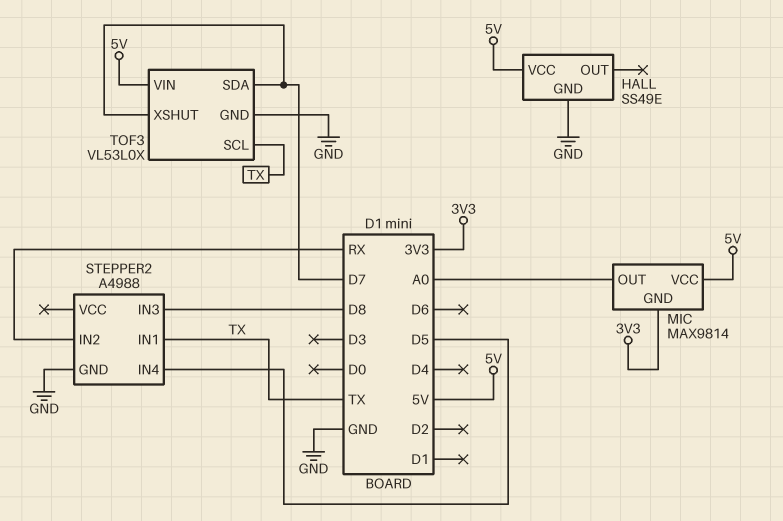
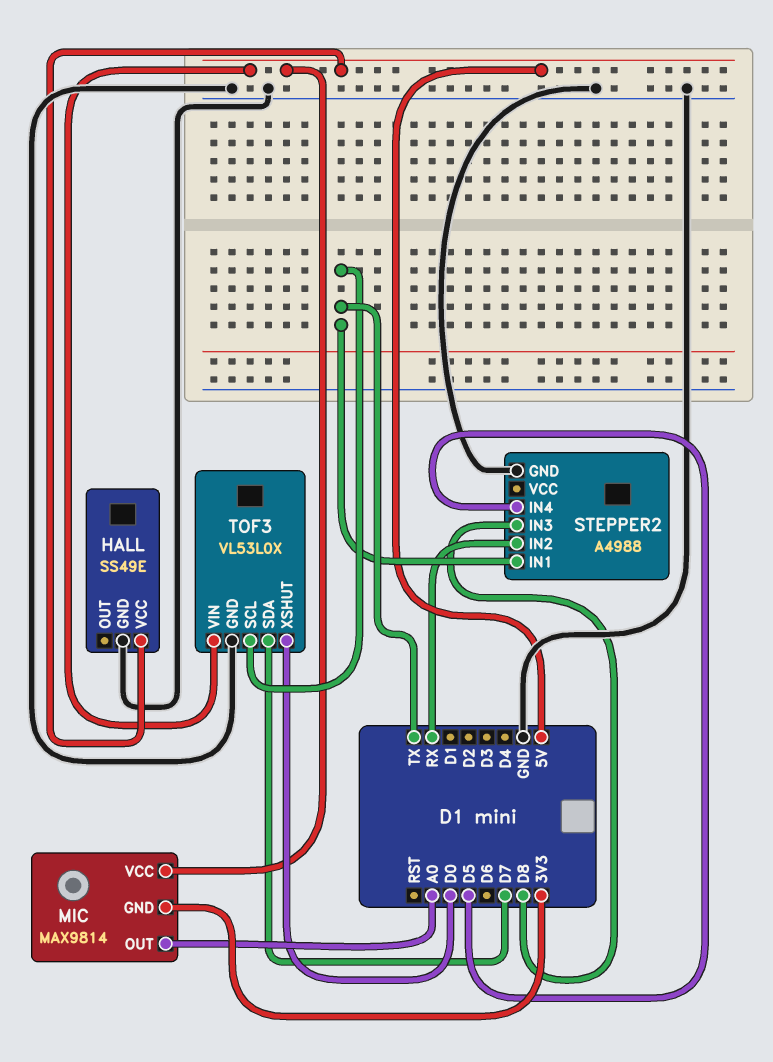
TOF3 pin XSHUT: D7 -> D0

